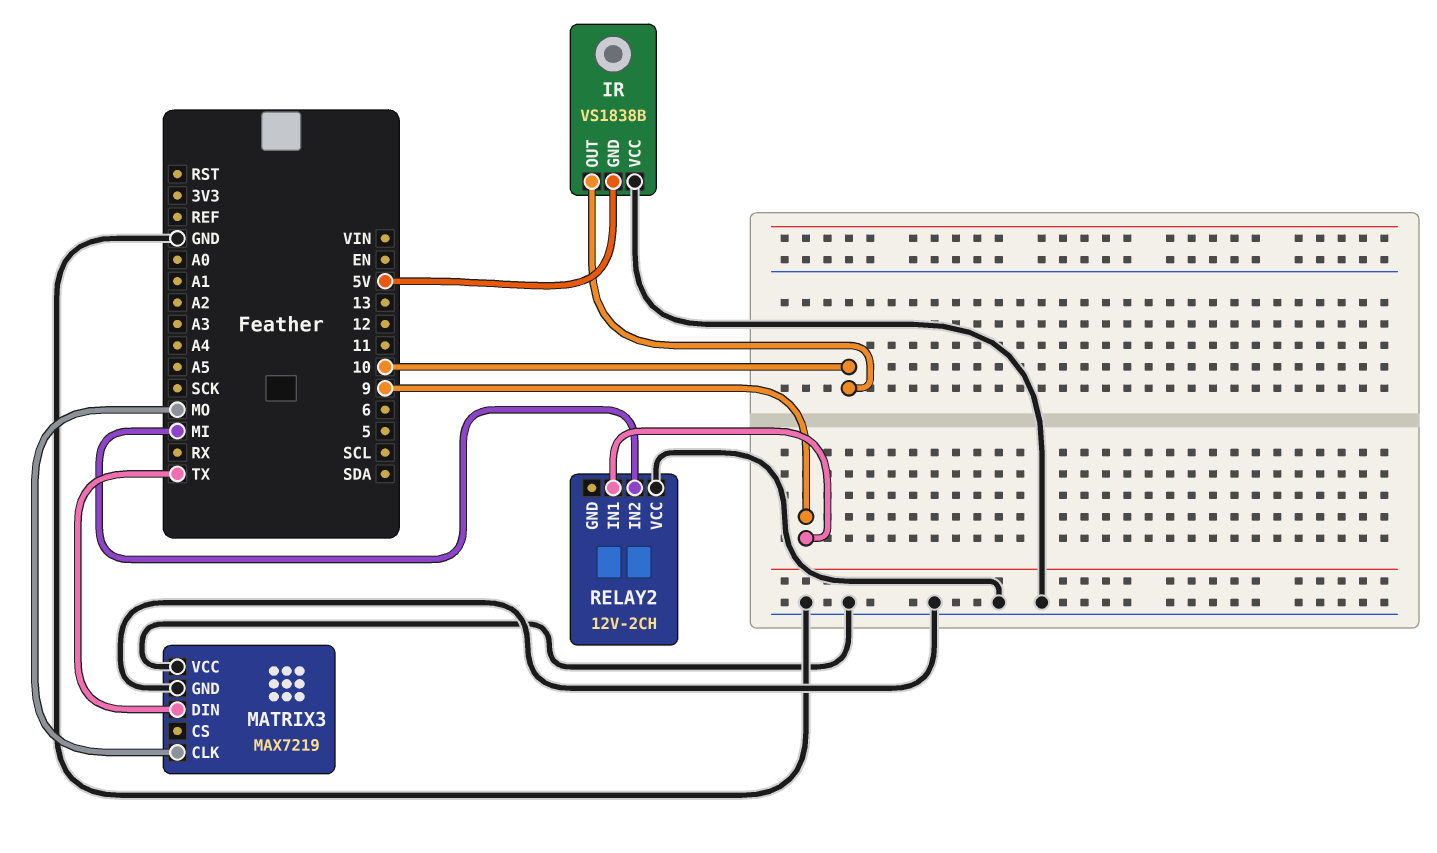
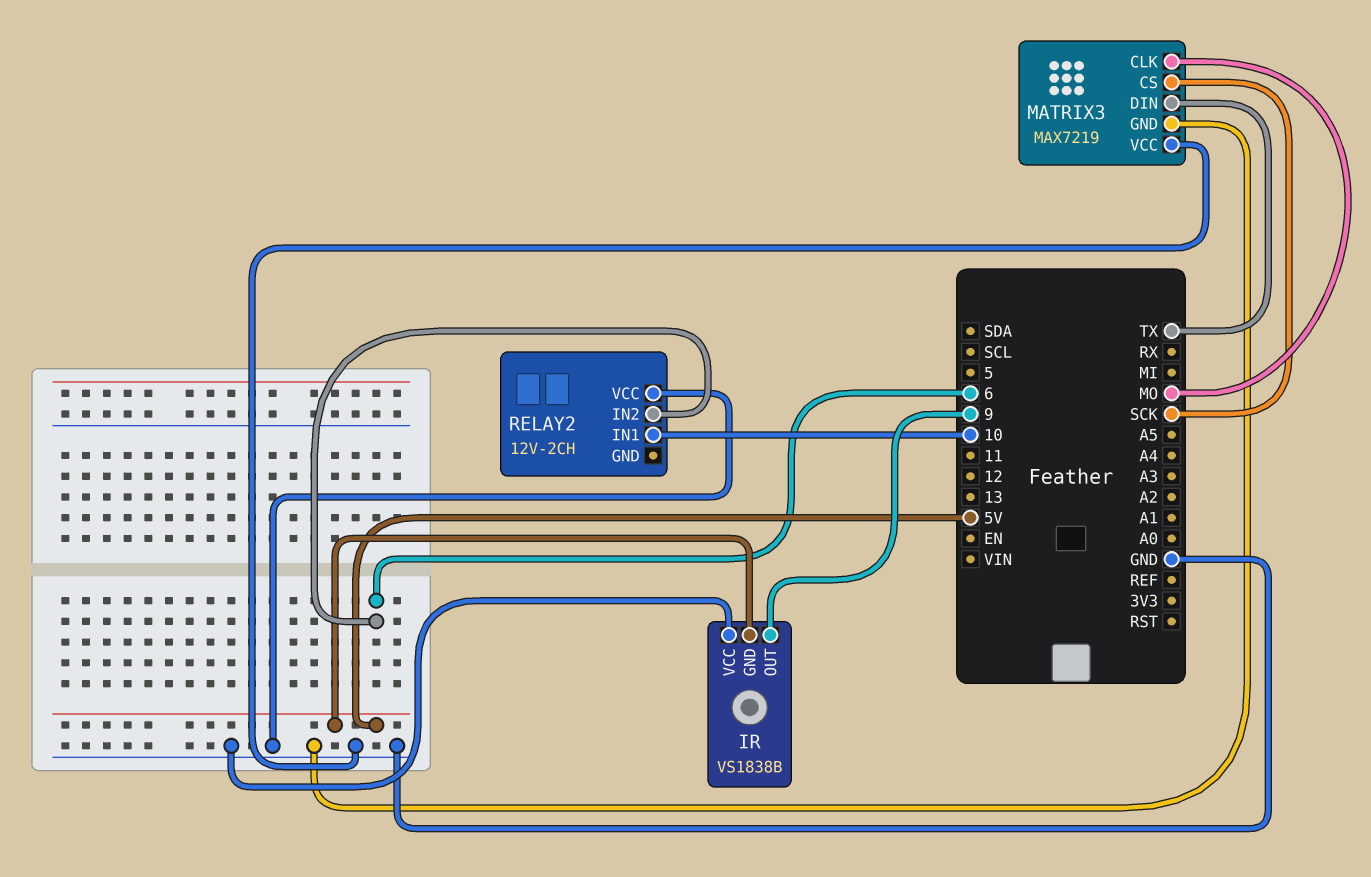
IR pin OUT: 10 -> 9
MATRIX3 pin CS: none -> SCK
RELAY2 pin IN1: 9 -> 10
RELAY2 pin IN2: MI -> 6

